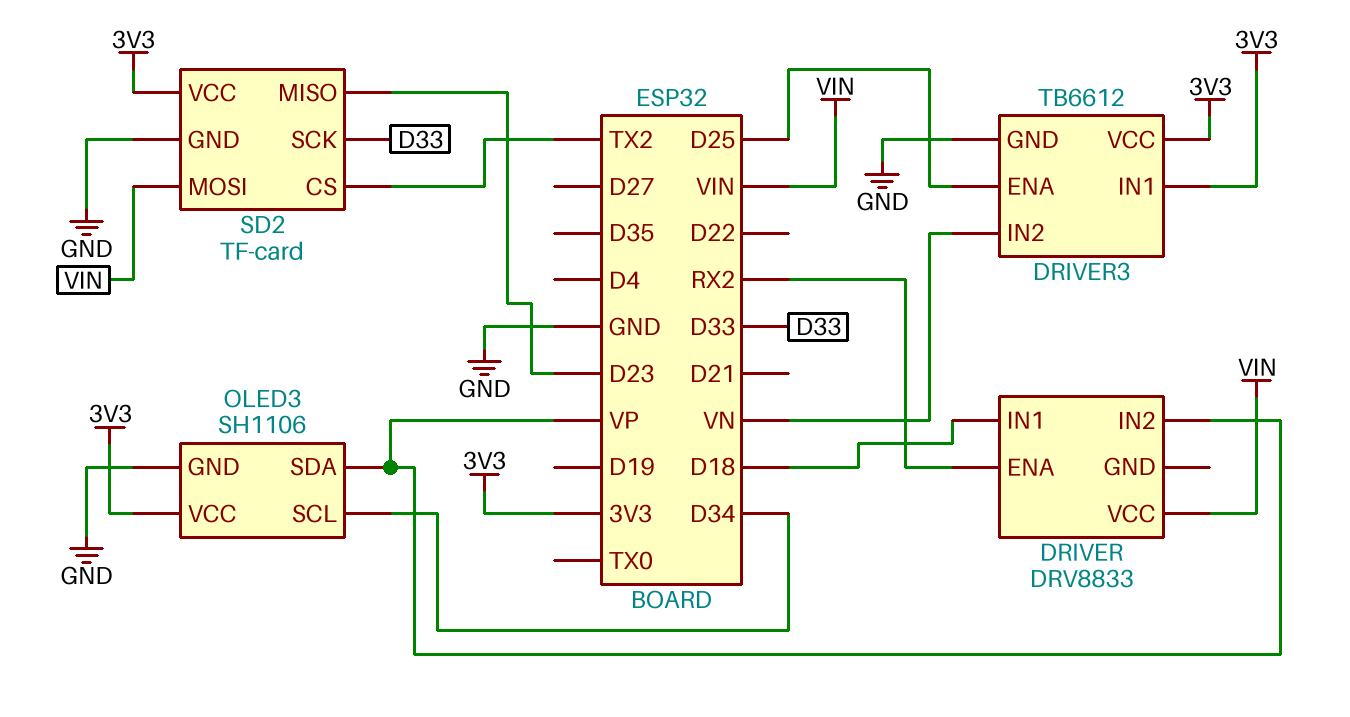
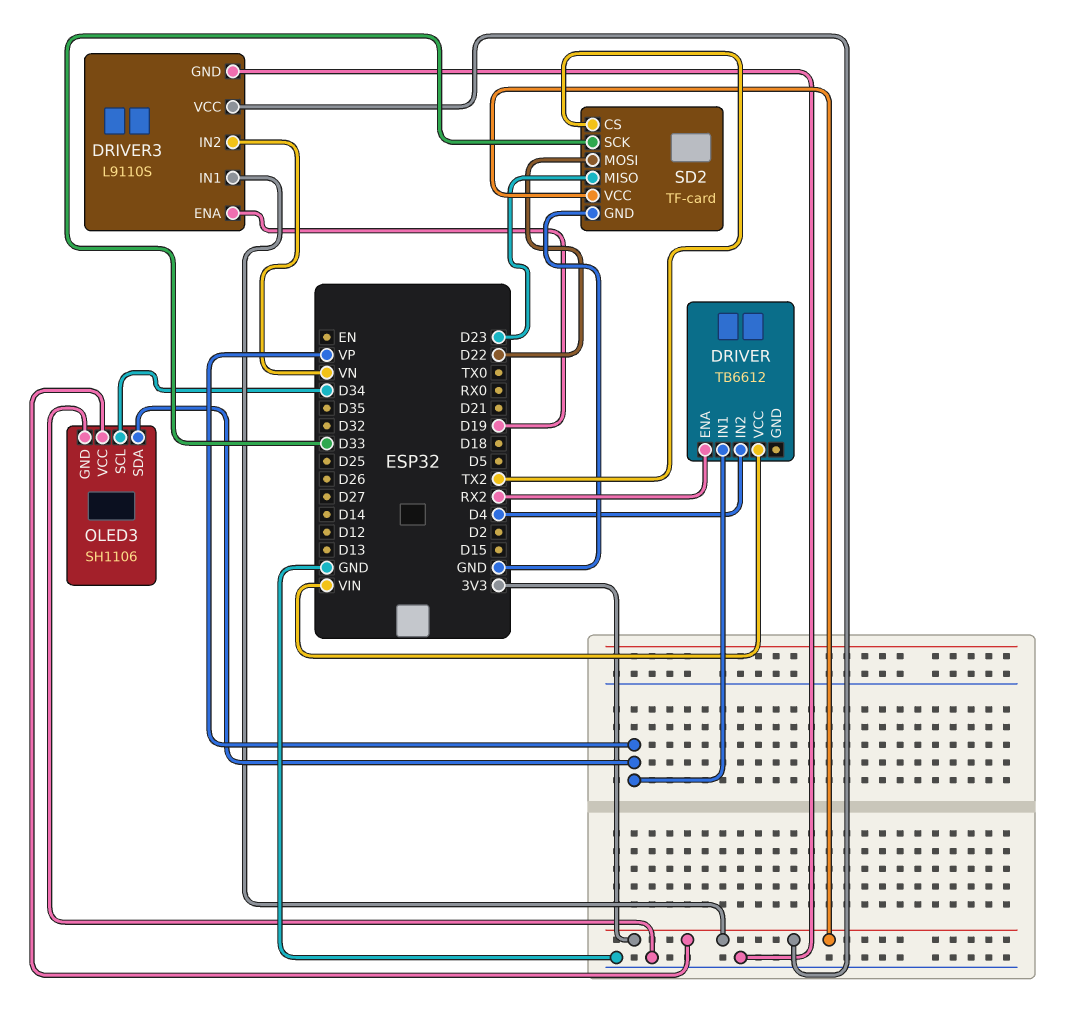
DRIVER: DRV8833 -> TB6612
DRIVER pin IN1: D18 -> VP
DRIVER pin IN2: VP -> D4
DRIVER3: TB6612 -> L9110S
DRIVER3 pin ENA: D25 -> D19
SD2 pin MOSI: VIN -> D22

